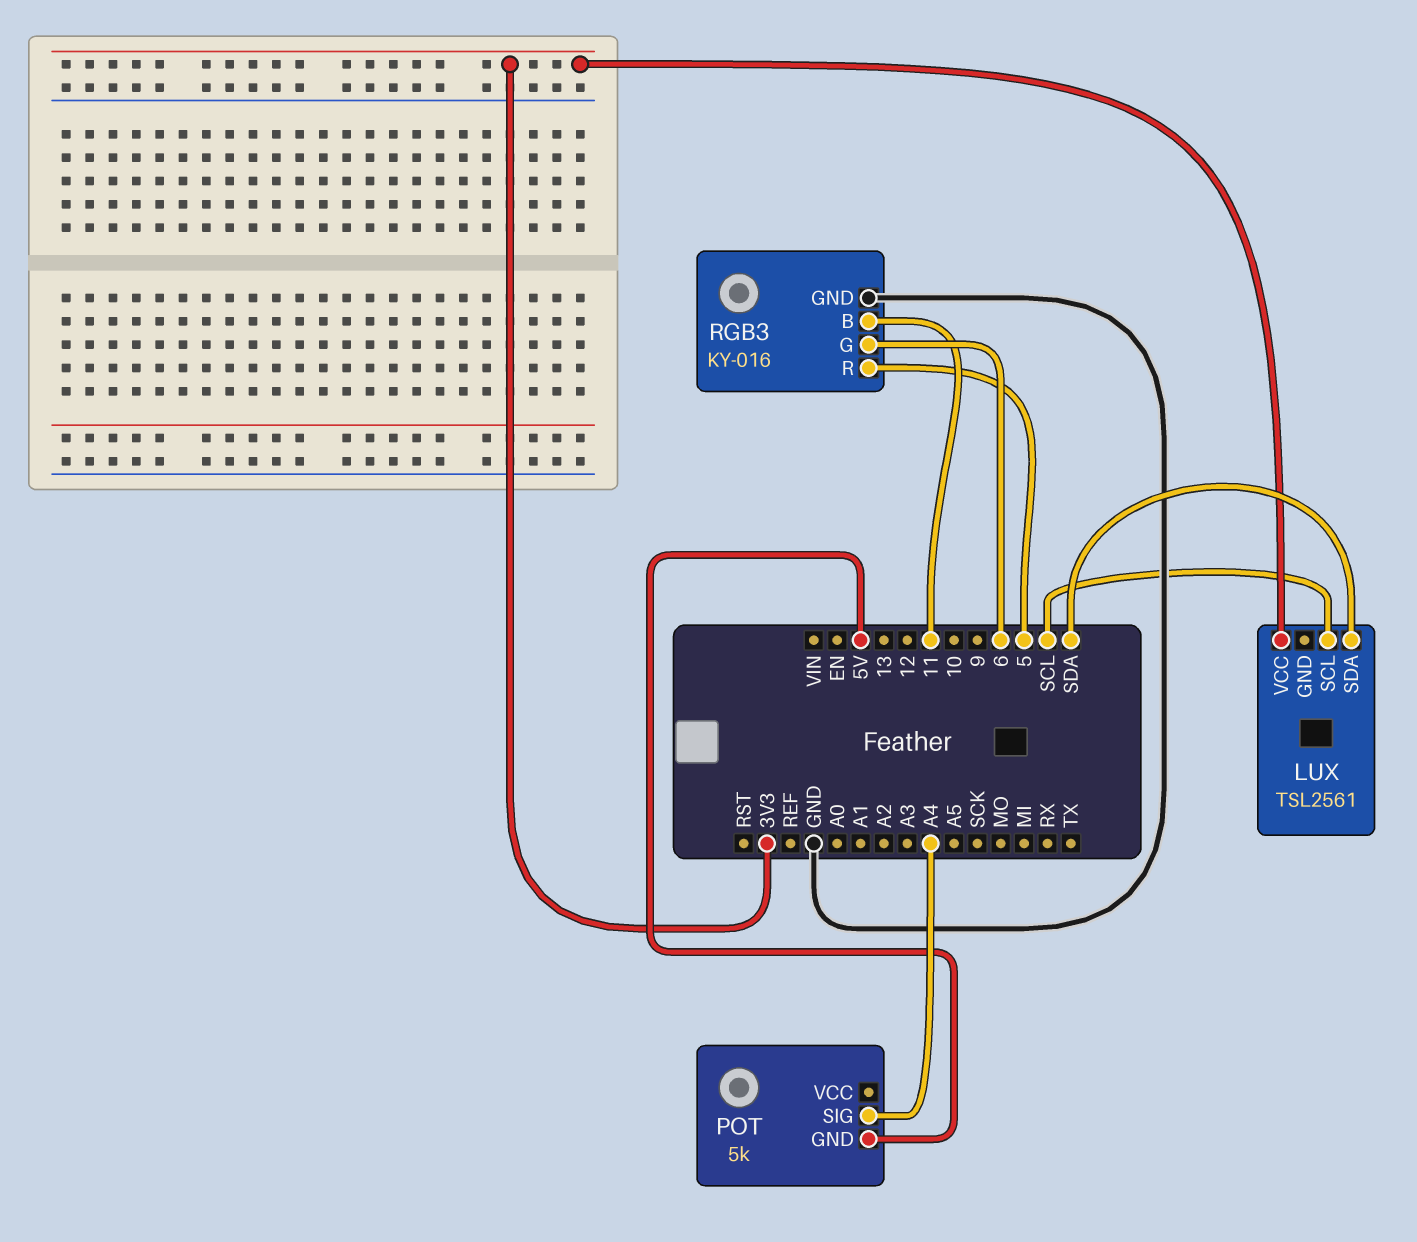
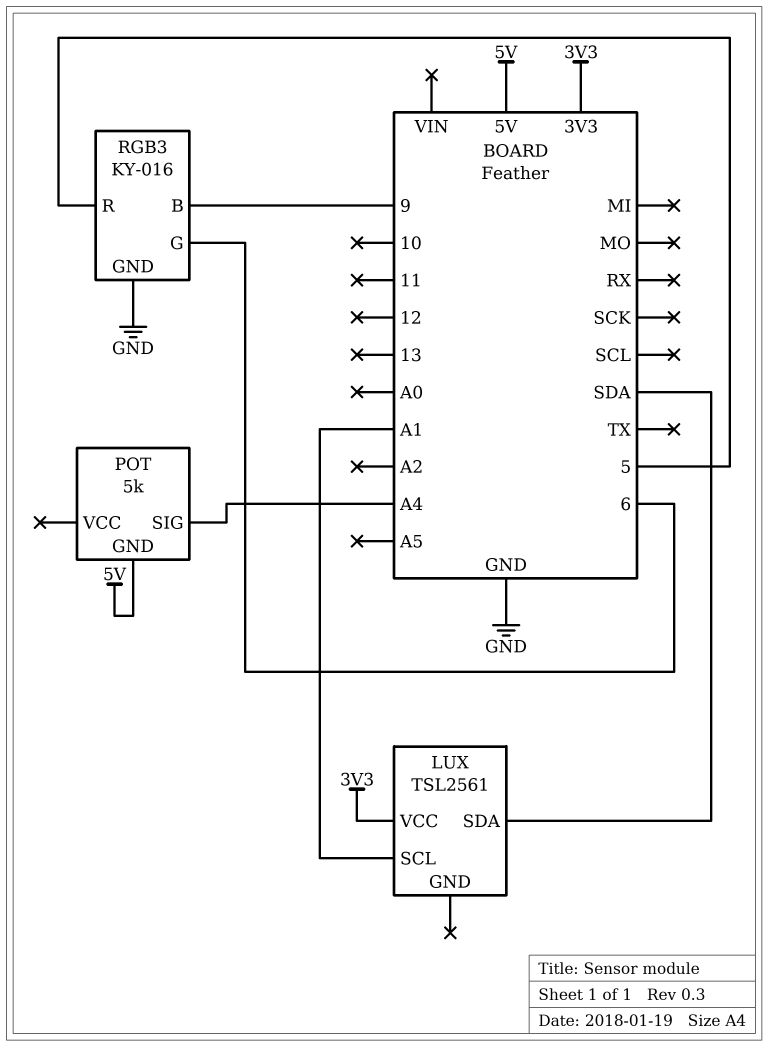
LUX pin SCL: SCL -> A1
RGB3 pin B: 11 -> 9

